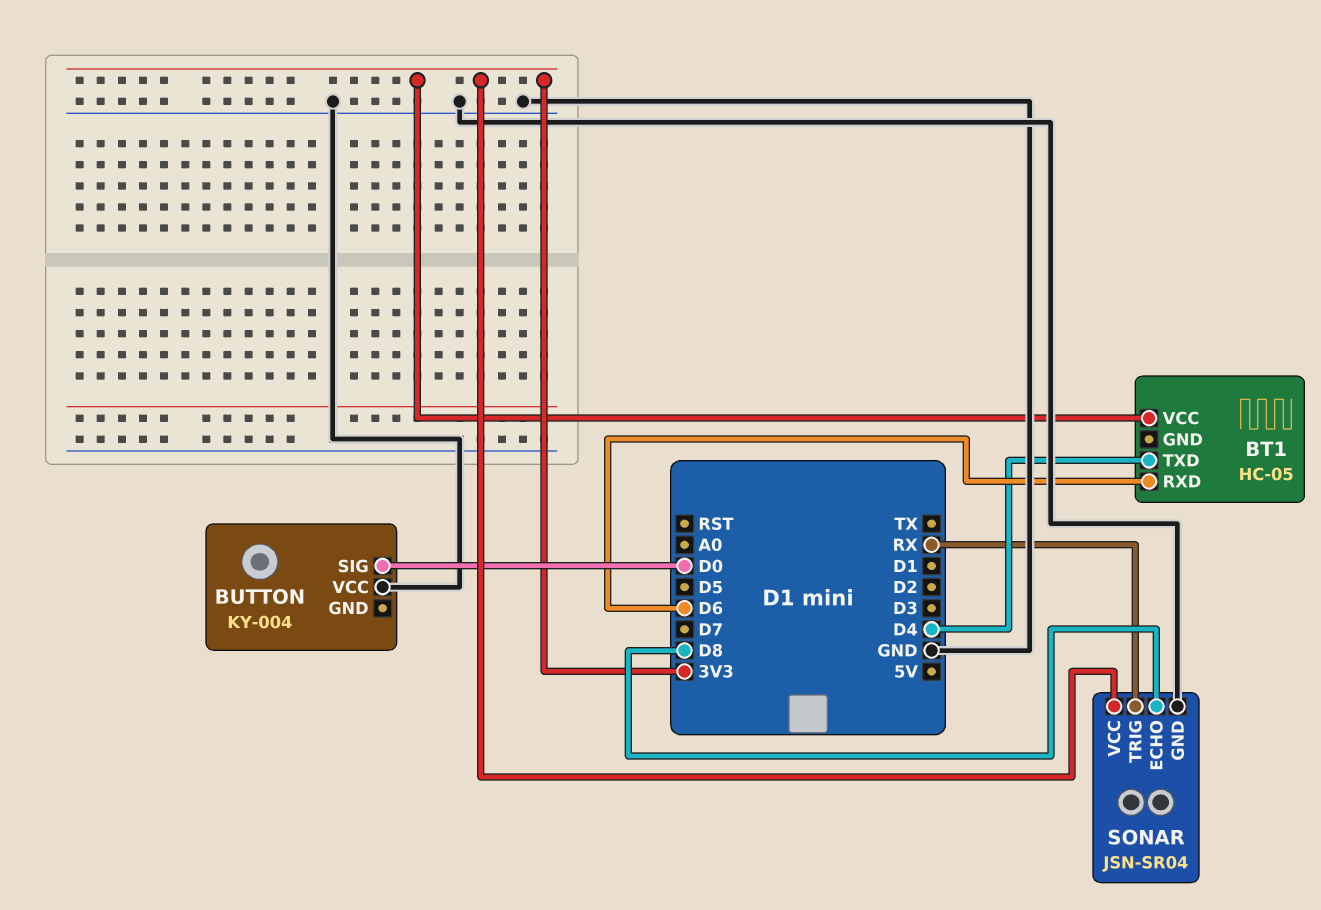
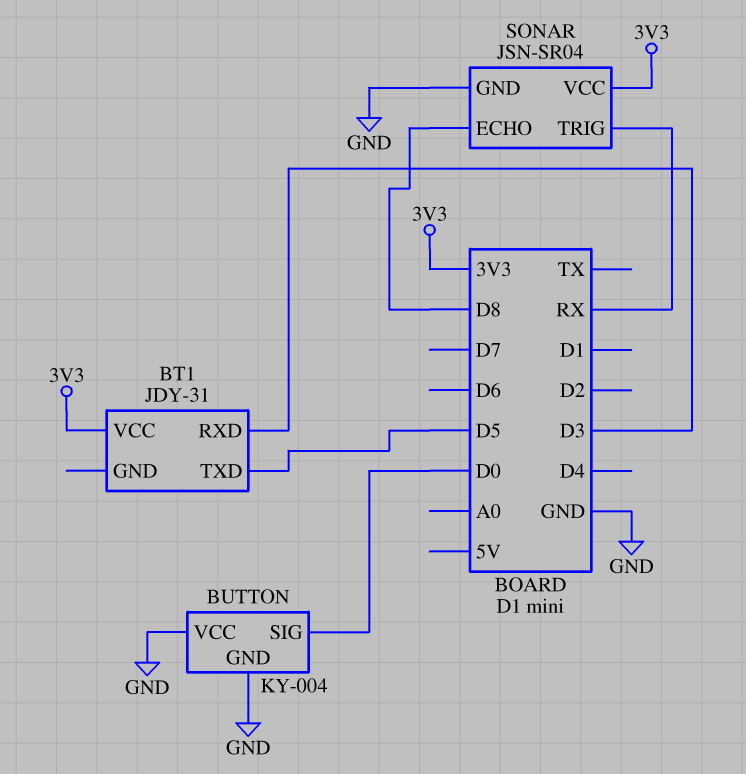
BT1: HC-05 -> JDY-31
BT1 pin RXD: D6 -> D3
BT1 pin TXD: D4 -> D5
BUTTON pin GND: none -> GND

